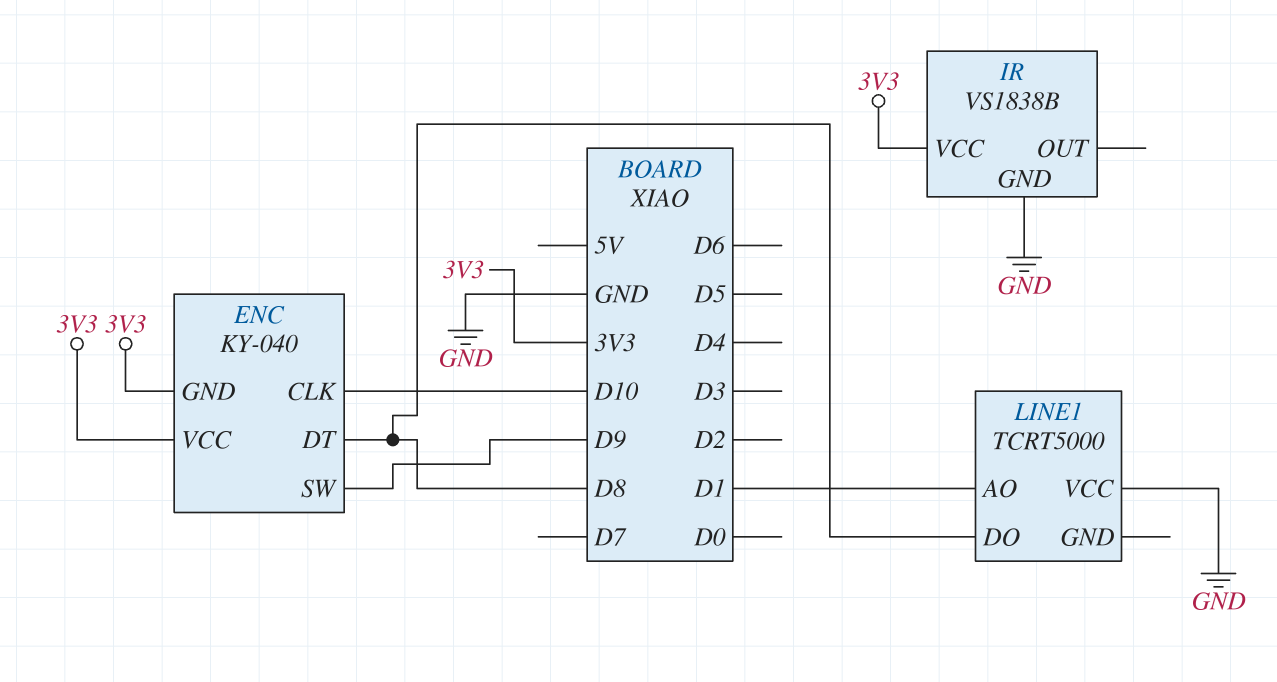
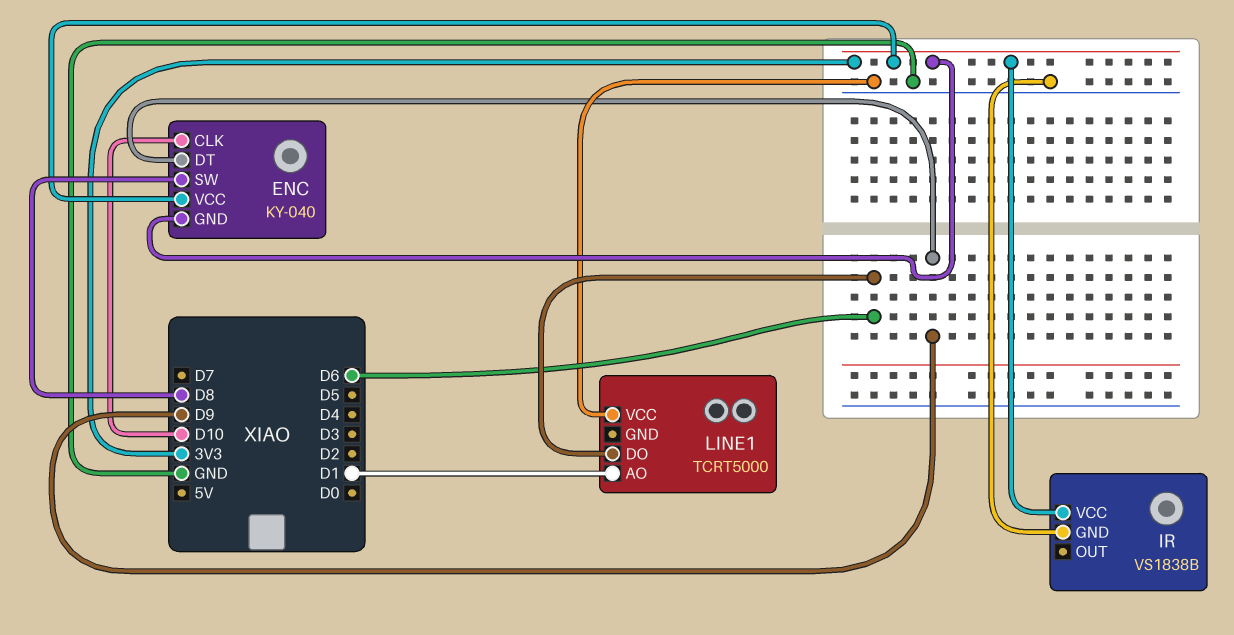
ENC pin DT: D8 -> D9
ENC pin SW: D9 -> D8
LINE1 pin DO: D8 -> D6

